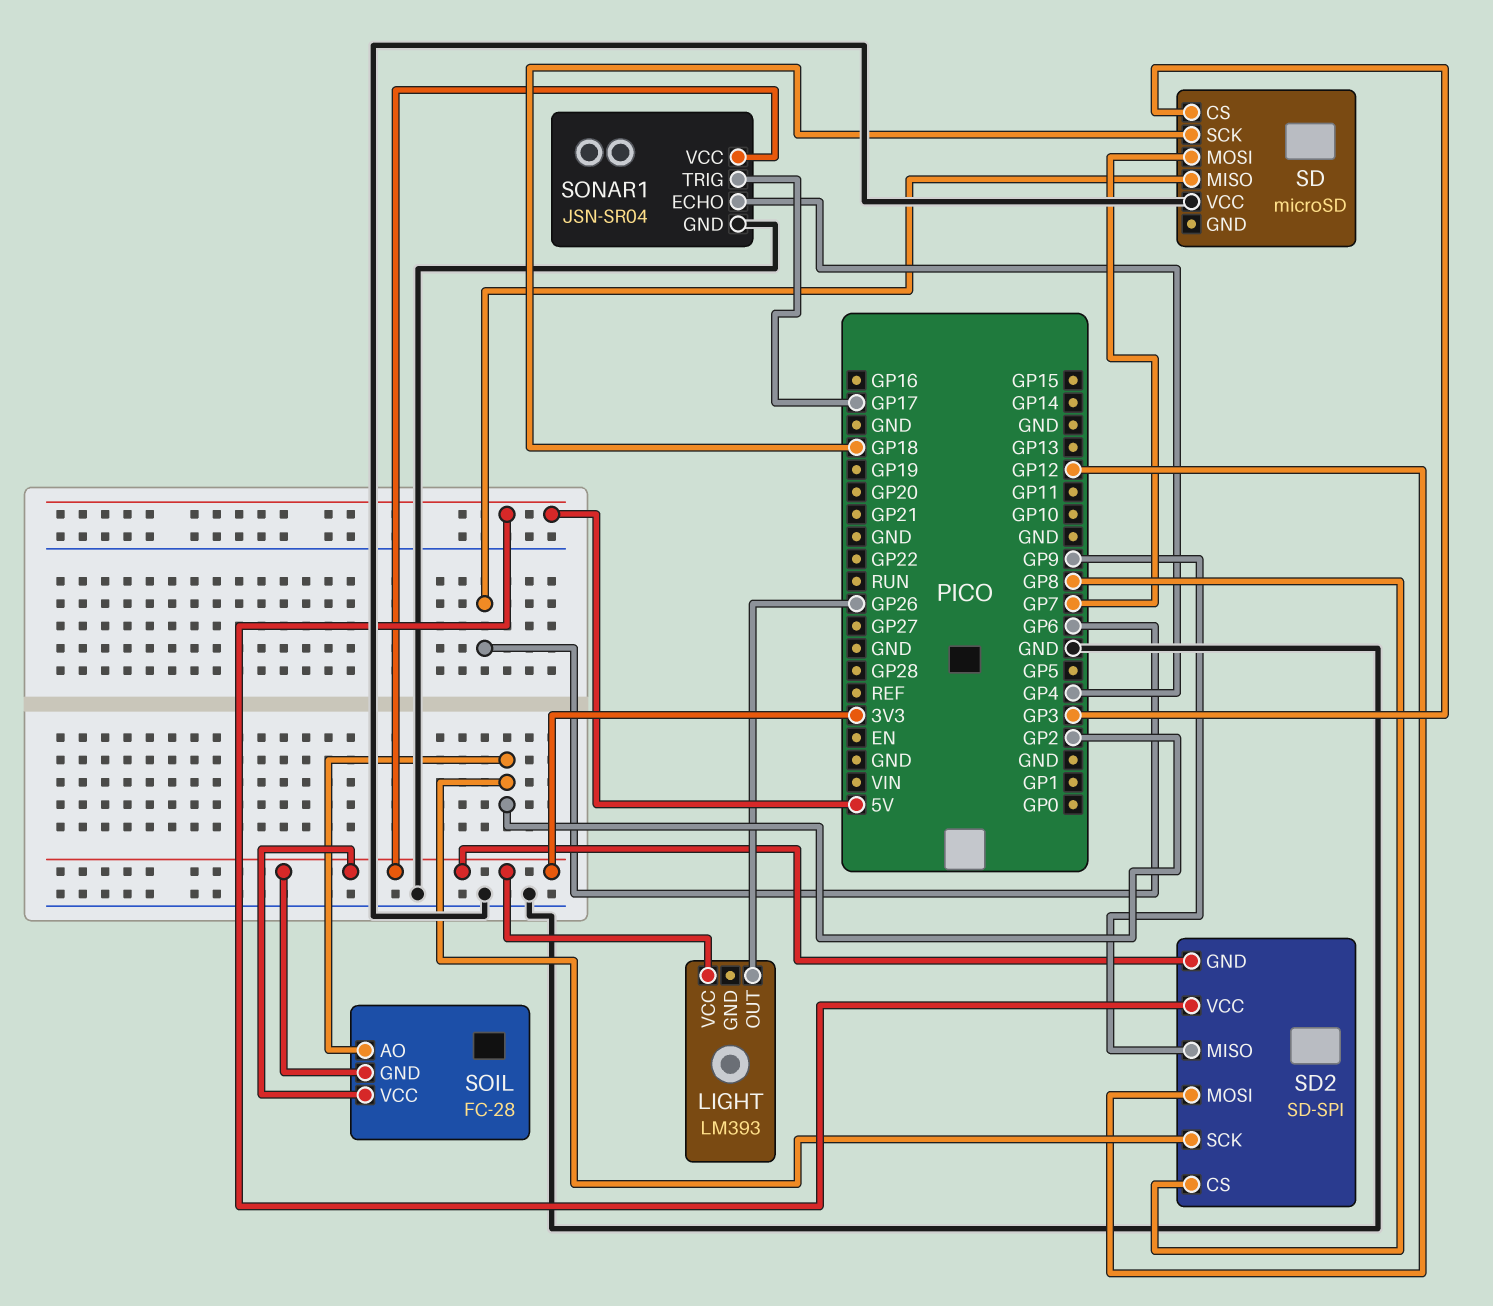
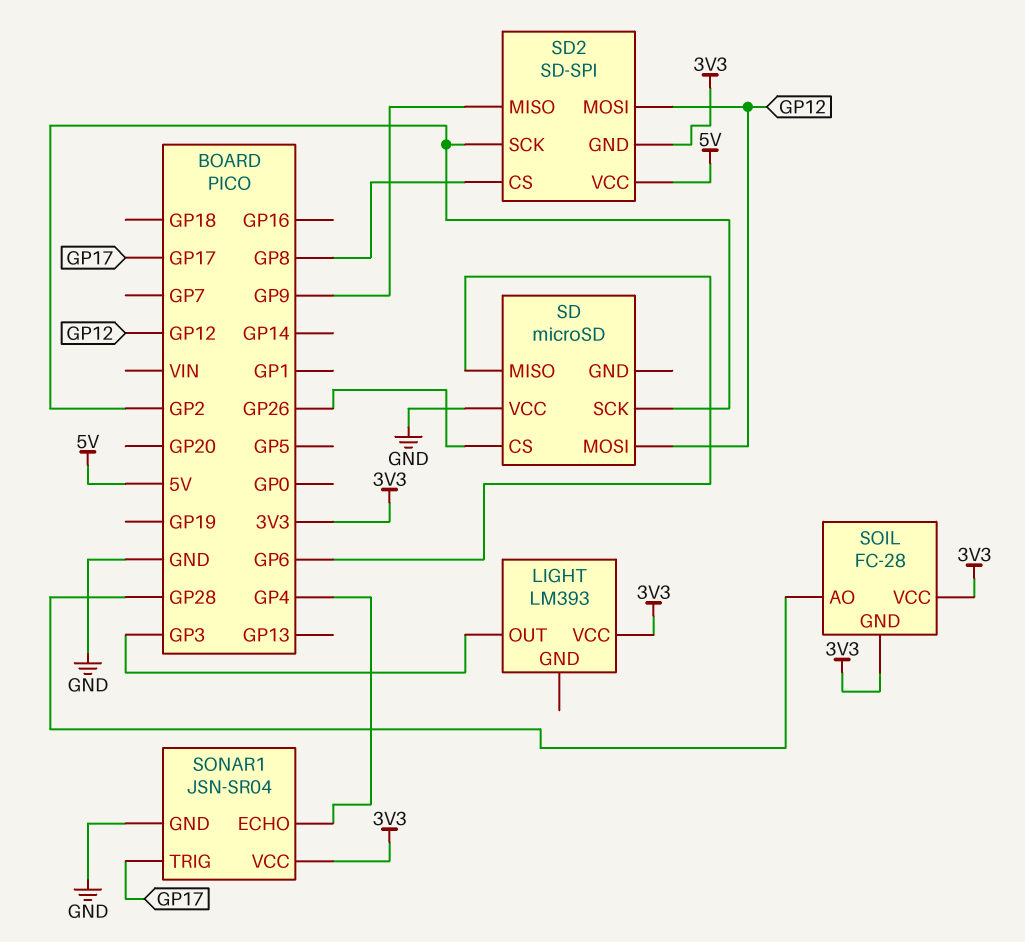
LIGHT pin OUT: GP26 -> GP3
SD pin CS: GP3 -> GP26
SD pin MOSI: GP7 -> GP12
SD pin SCK: GP18 -> GP2
SOIL pin AO: GP2 -> GP28

